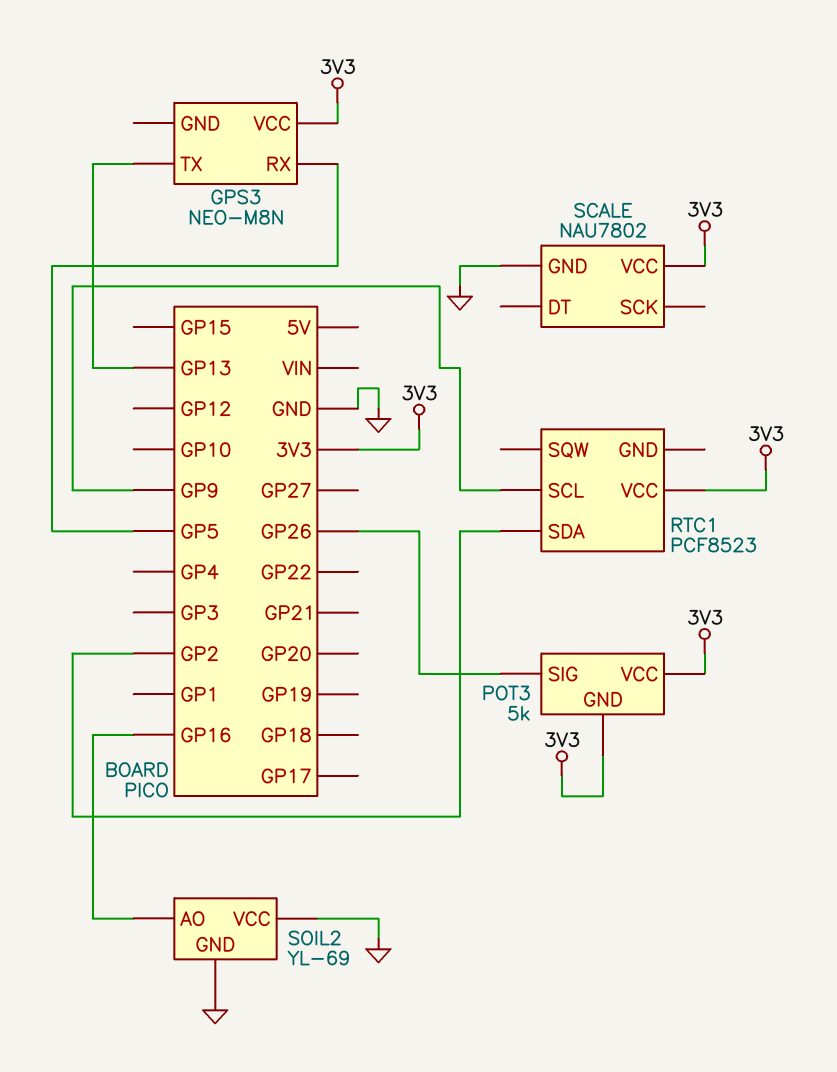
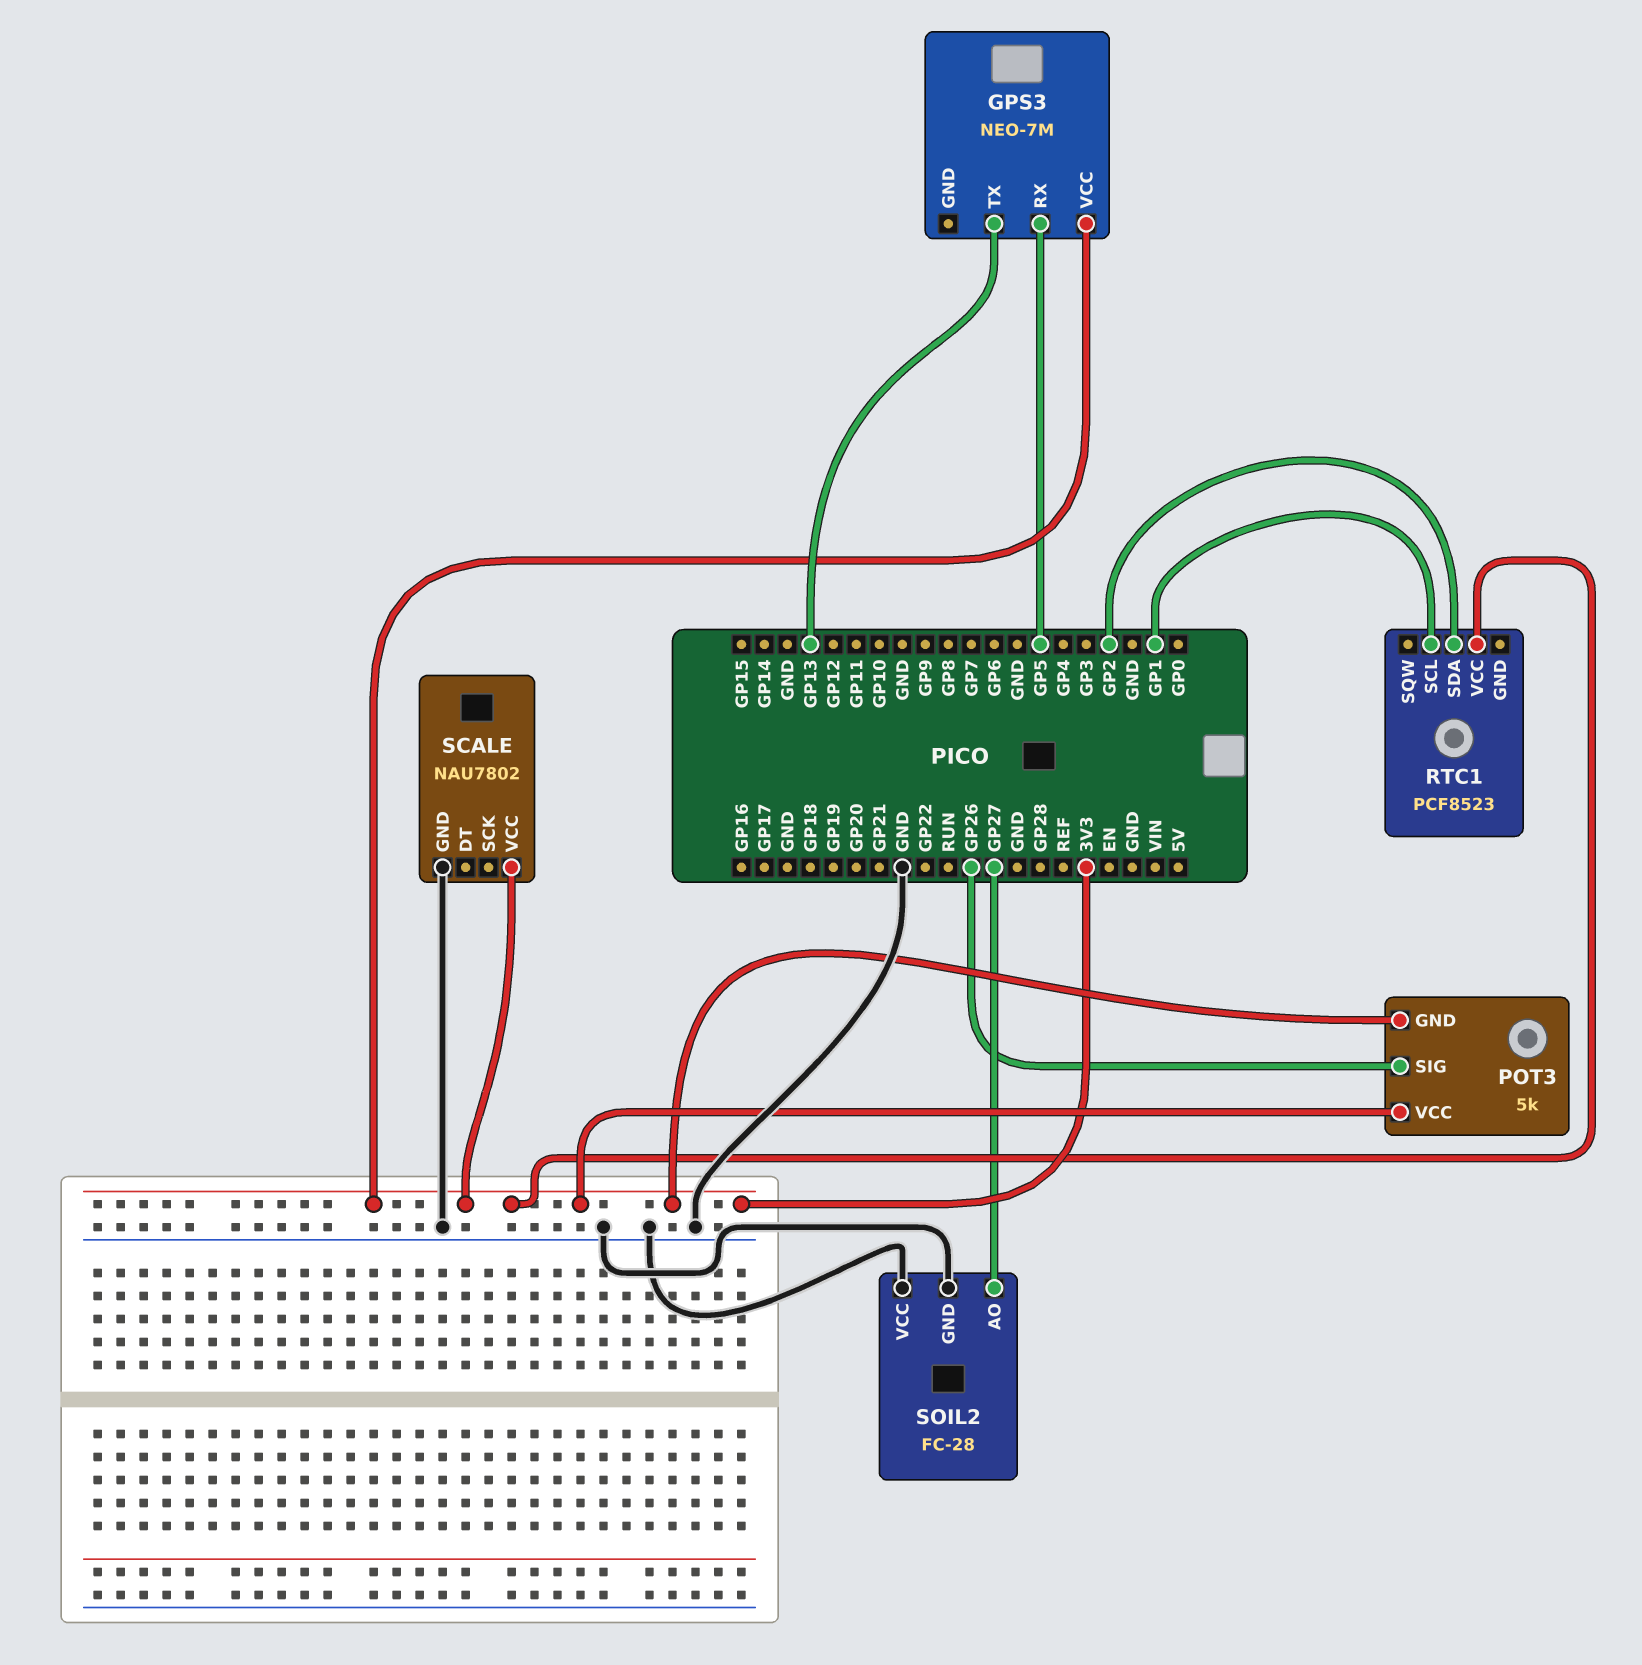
GPS3: NEO-M8N -> NEO-7M
RTC1 pin SCL: GP9 -> GP1
SOIL2: YL-69 -> FC-28
SOIL2 pin AO: GP16 -> GP27

